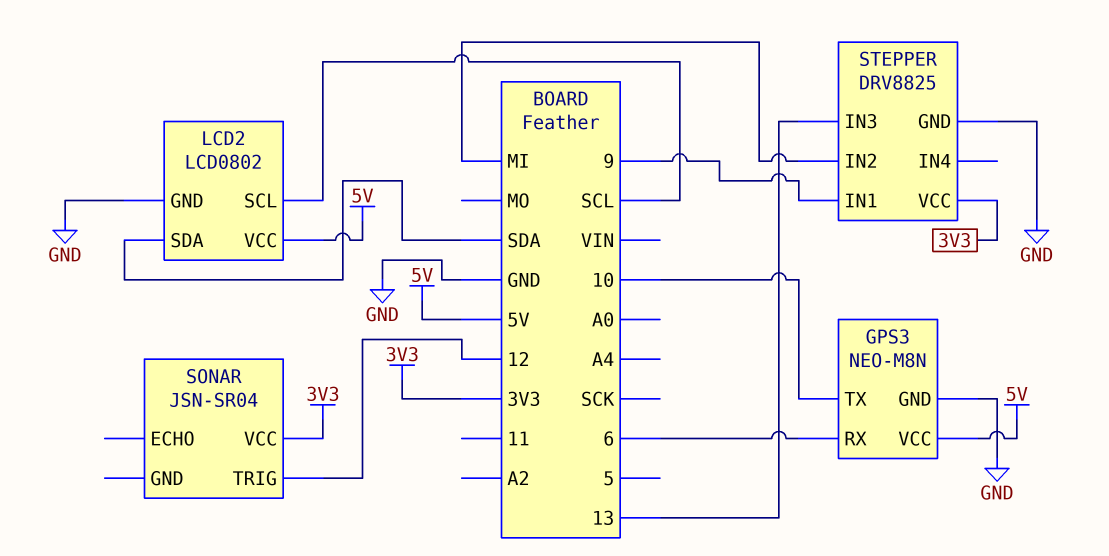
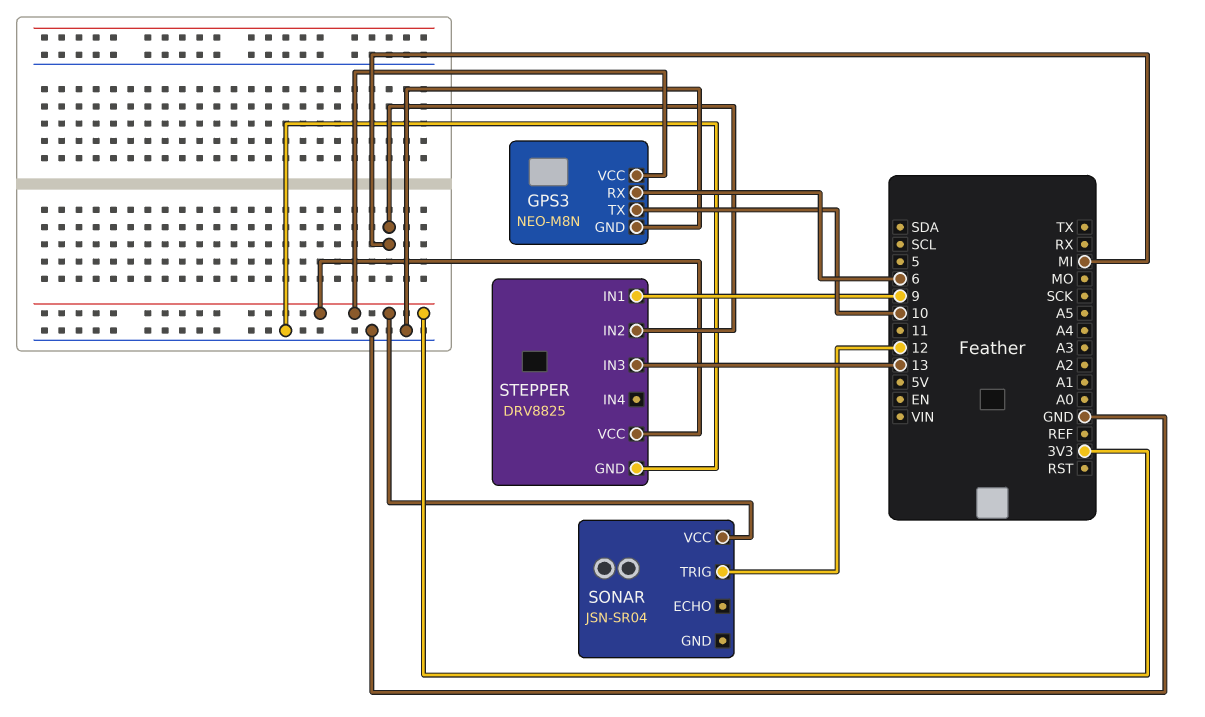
GPS3 pin VCC: 5V -> 3V3
LCD2: LCD0802 -> none
LCD2 pin GND: GND -> none
LCD2 pin SCL: SCL -> none
LCD2 pin SDA: SDA -> none
LCD2 pin VCC: 5V -> none

